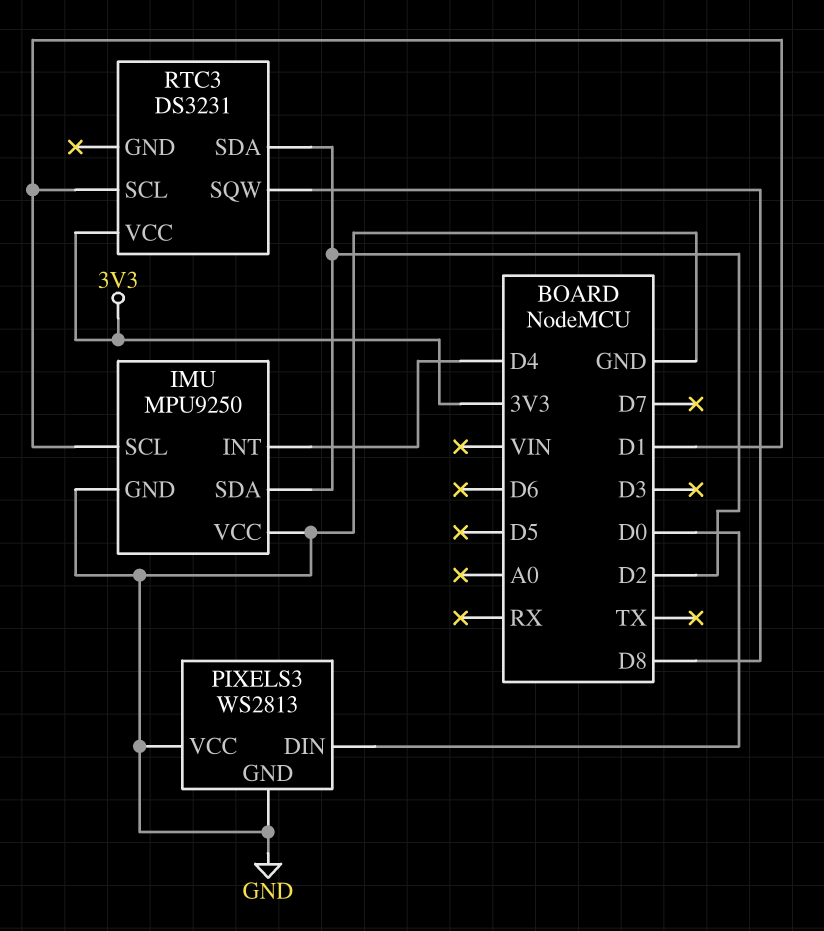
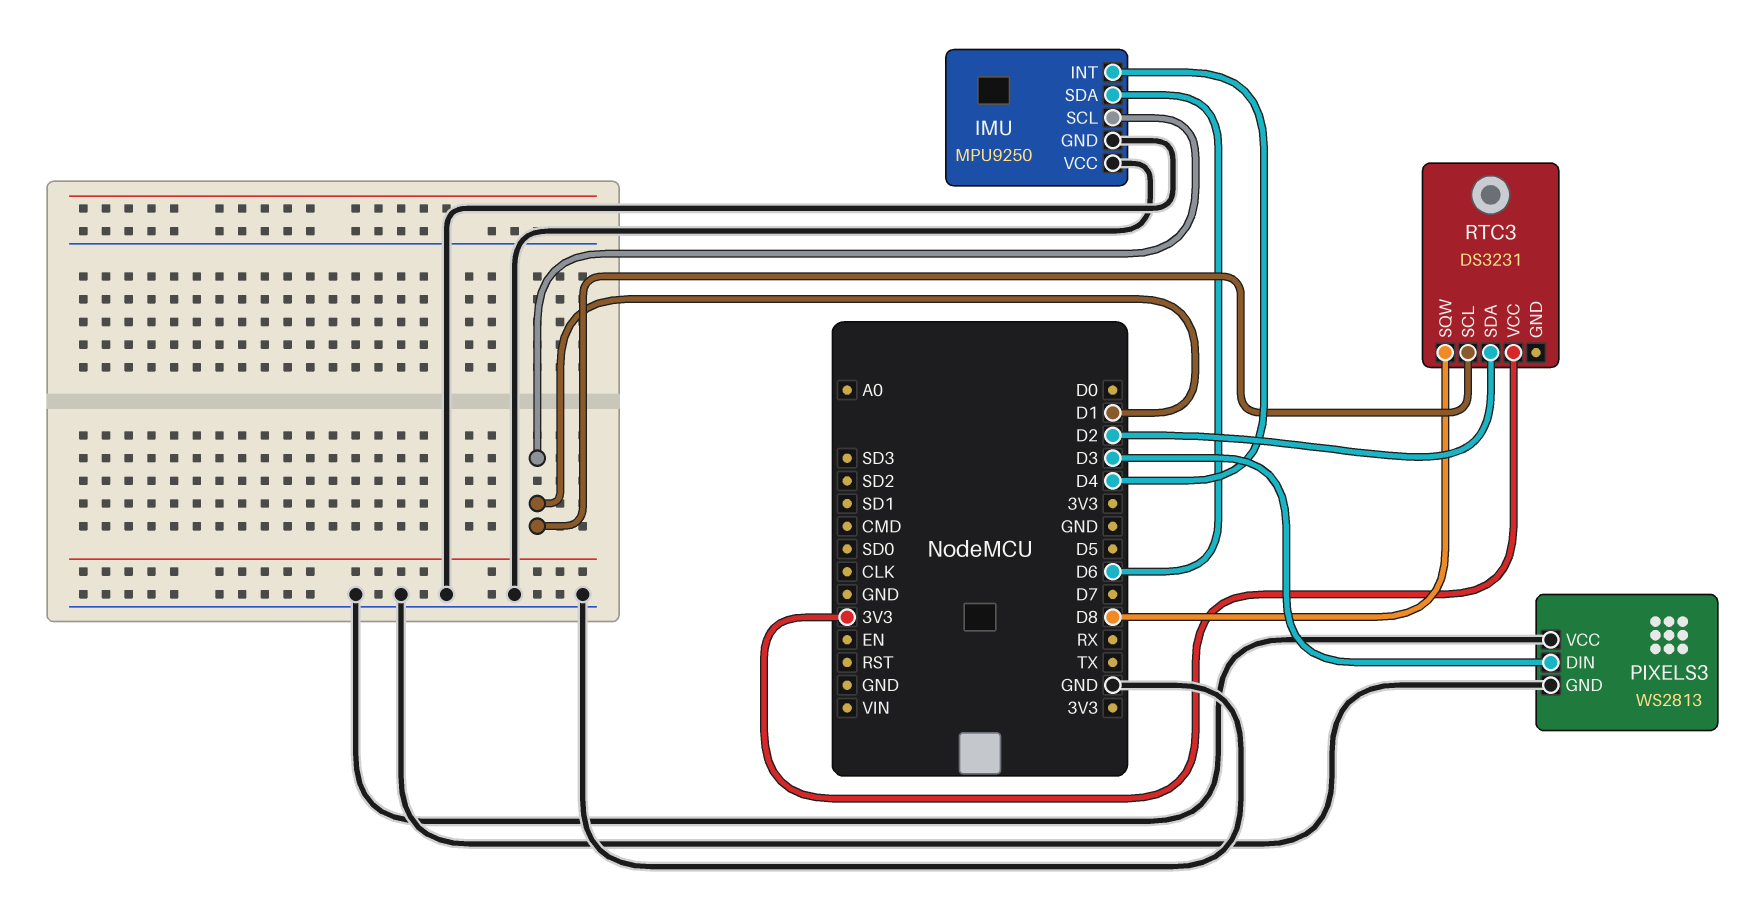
IMU pin SDA: D2 -> D6
PIXELS3 pin DIN: D0 -> D3

